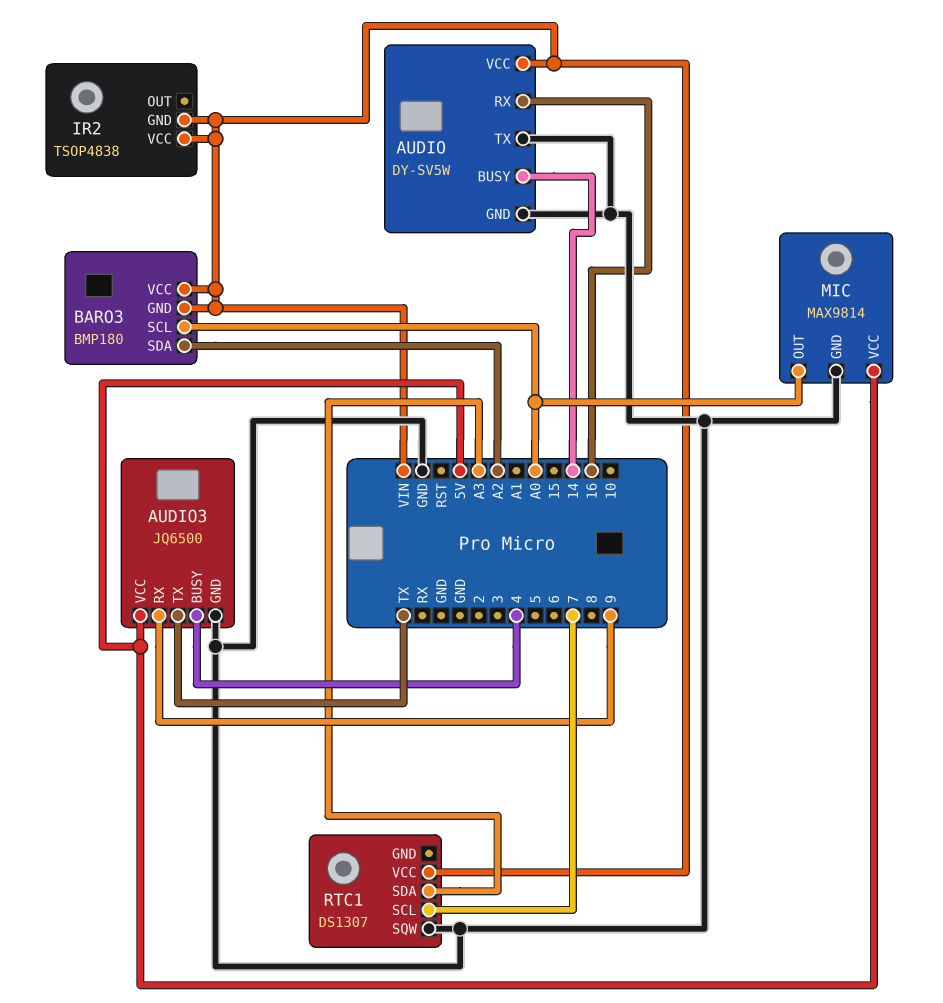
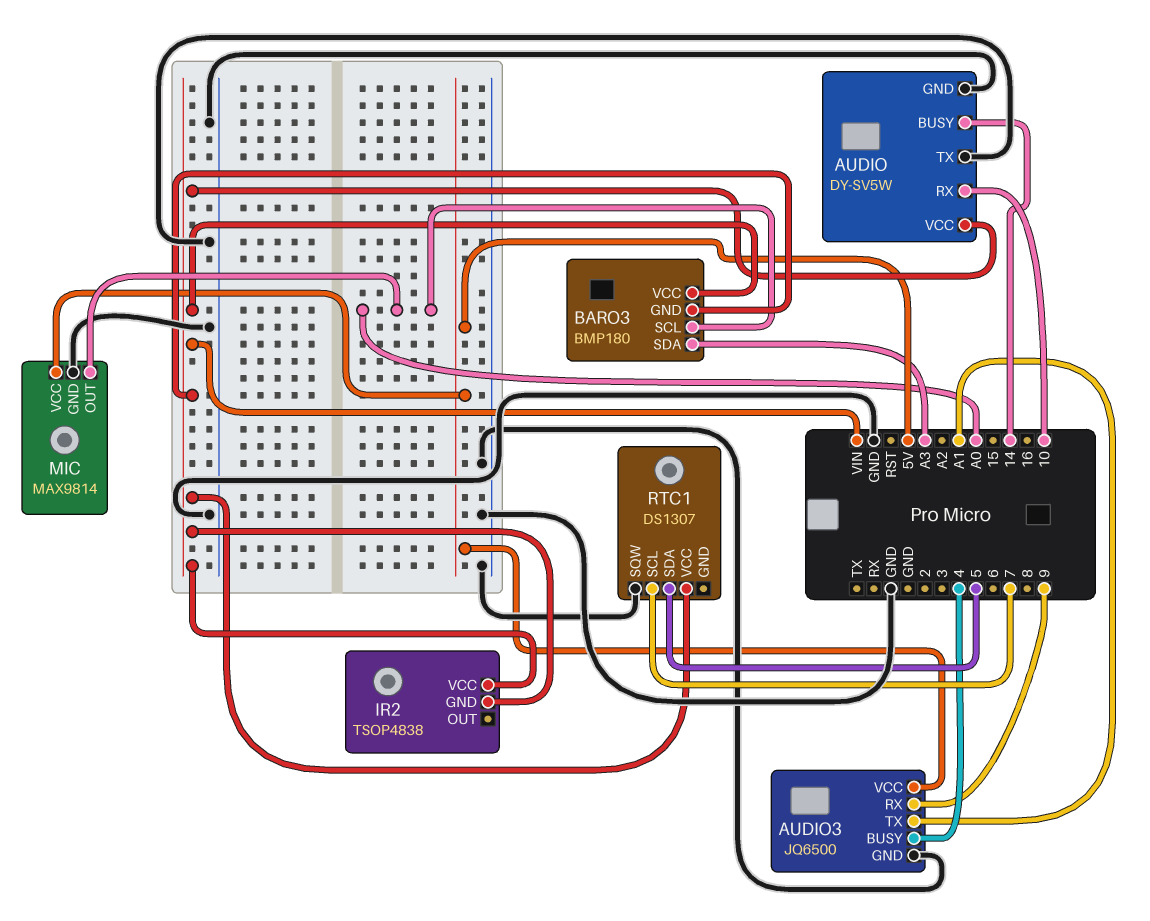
AUDIO pin RX: 16 -> 10
AUDIO3 pin TX: TX -> A1
BARO3 pin SDA: A2 -> A3
RTC1 pin SDA: A3 -> 5

